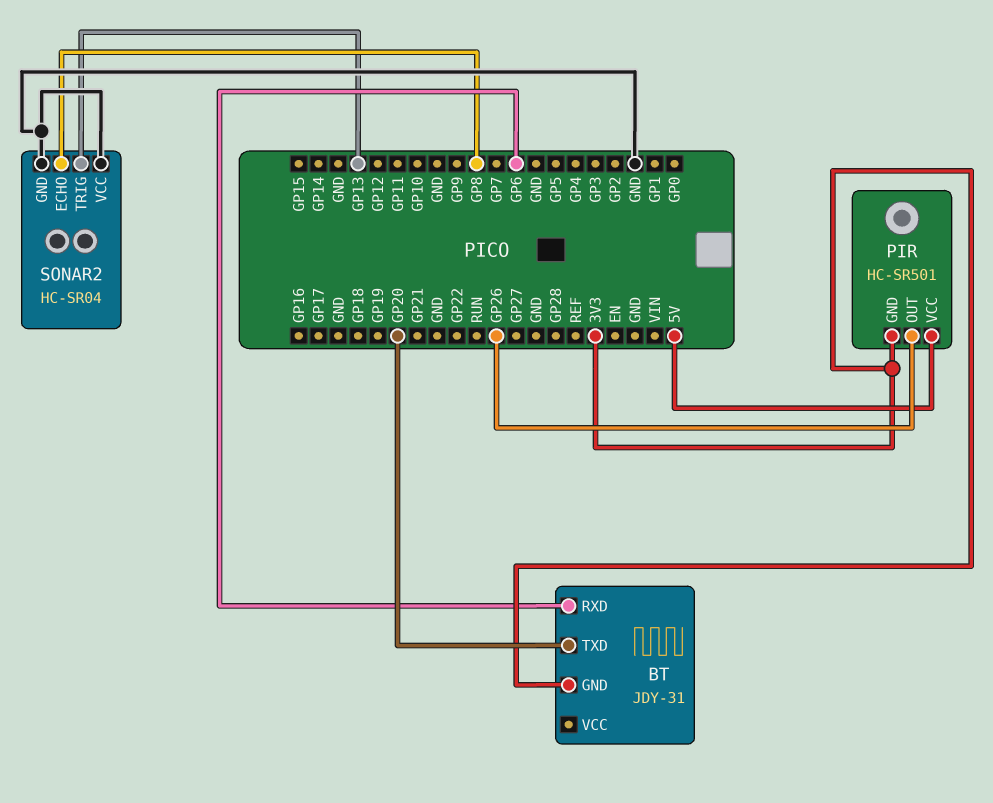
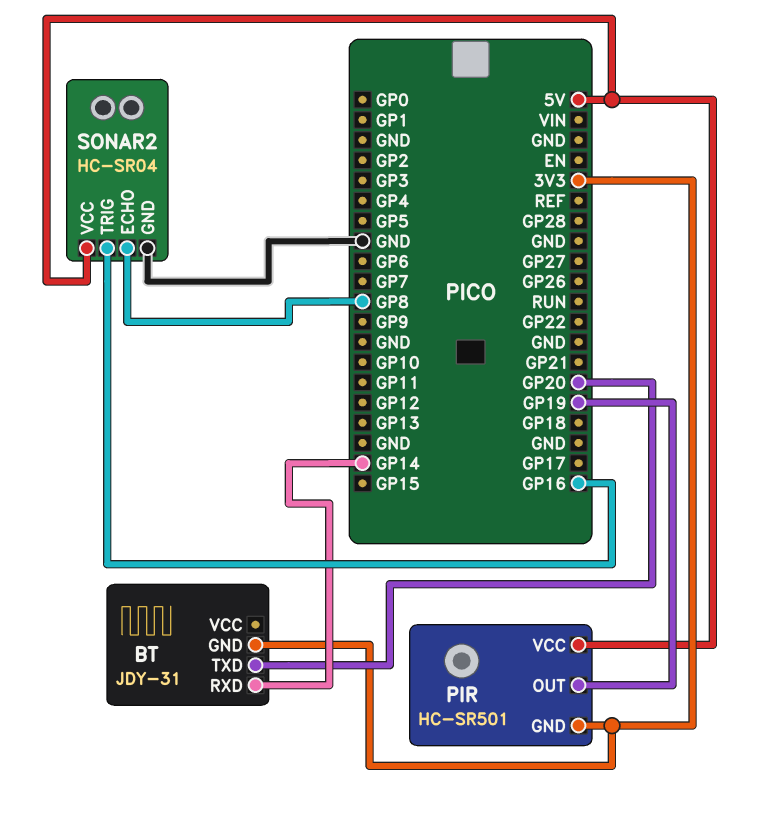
BT pin RXD: GP6 -> GP14
PIR pin OUT: GP26 -> GP19
SONAR2 pin TRIG: GP13 -> GP16
SONAR2 pin VCC: GND -> 5V

